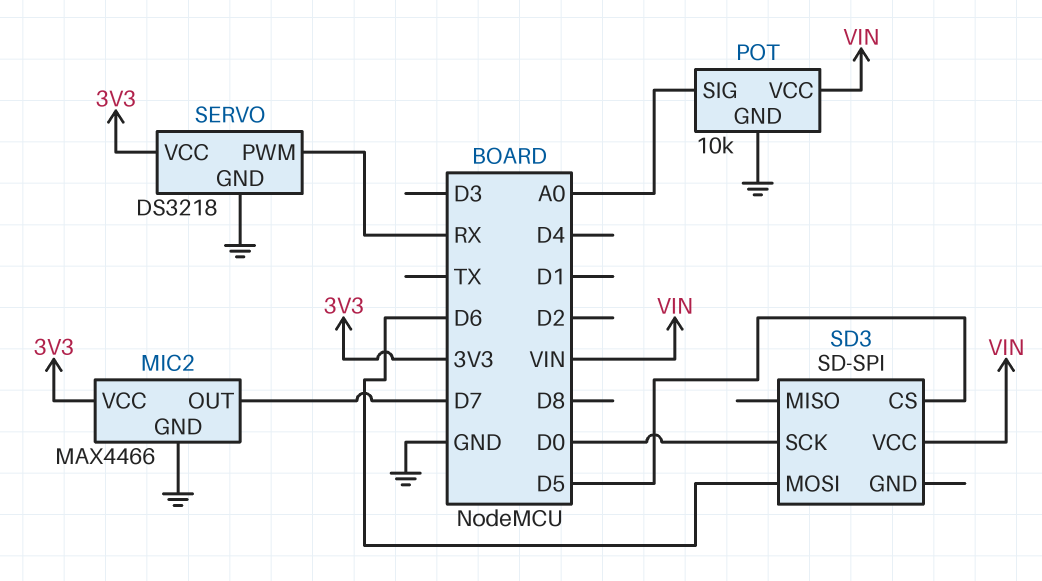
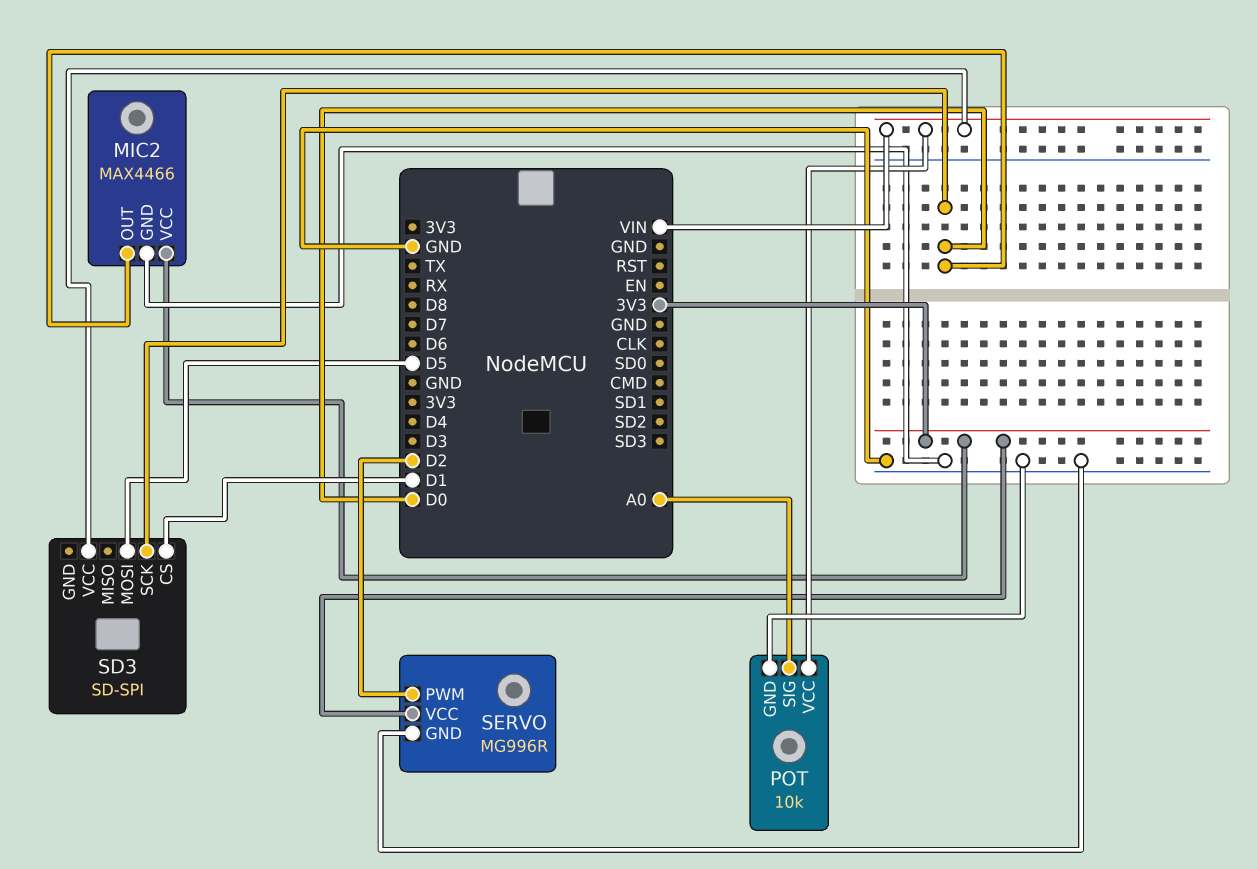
MIC2 pin OUT: D7 -> D0
SD3 pin CS: D5 -> D1
SD3 pin MOSI: D6 -> D5
SERVO: DS3218 -> MG996R
SERVO pin PWM: RX -> D2

